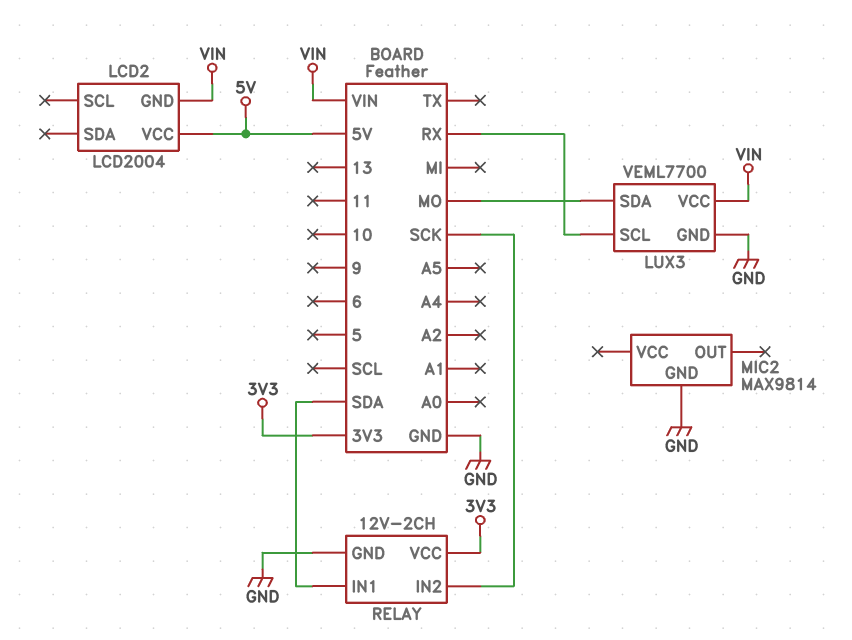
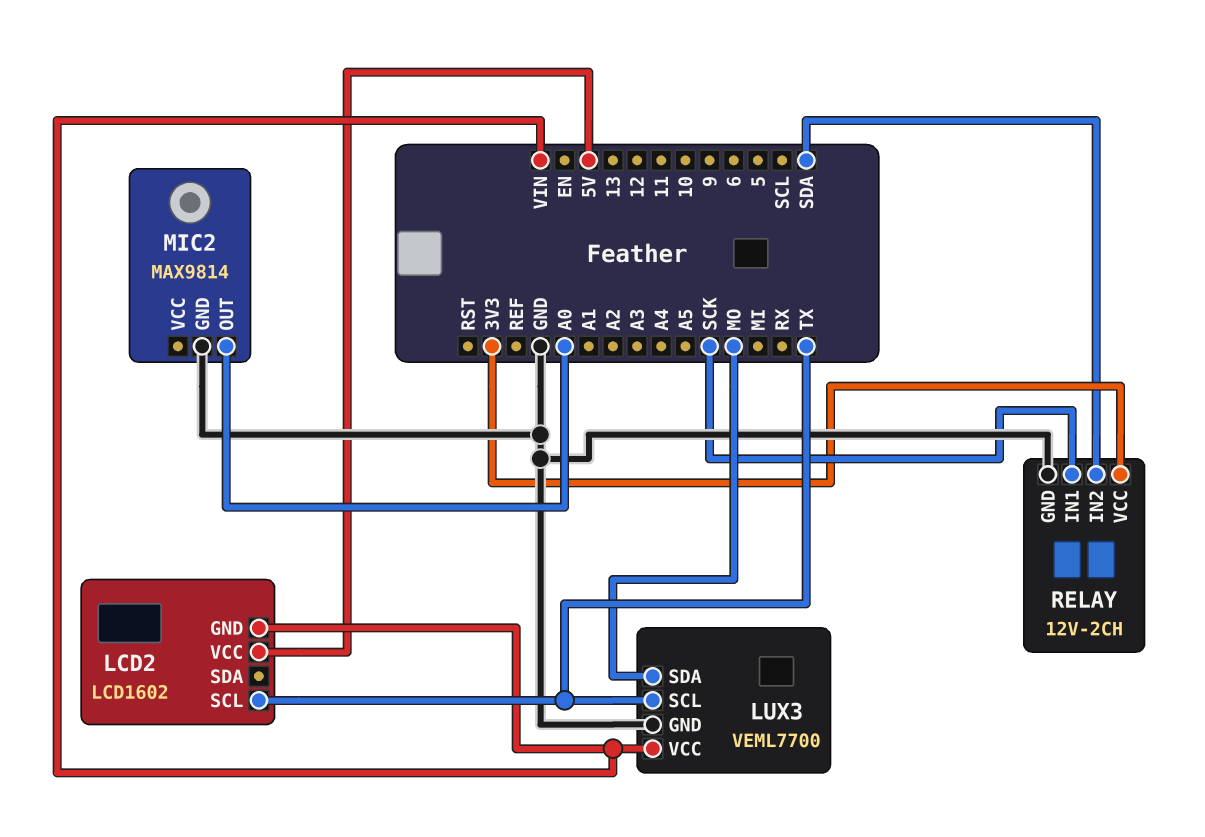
LCD2: LCD2004 -> LCD1602
LCD2 pin SCL: none -> TX
LUX3 pin SCL: RX -> TX
MIC2 pin OUT: none -> A0
RELAY pin IN1: SDA -> SCK
RELAY pin IN2: SCK -> SDA

